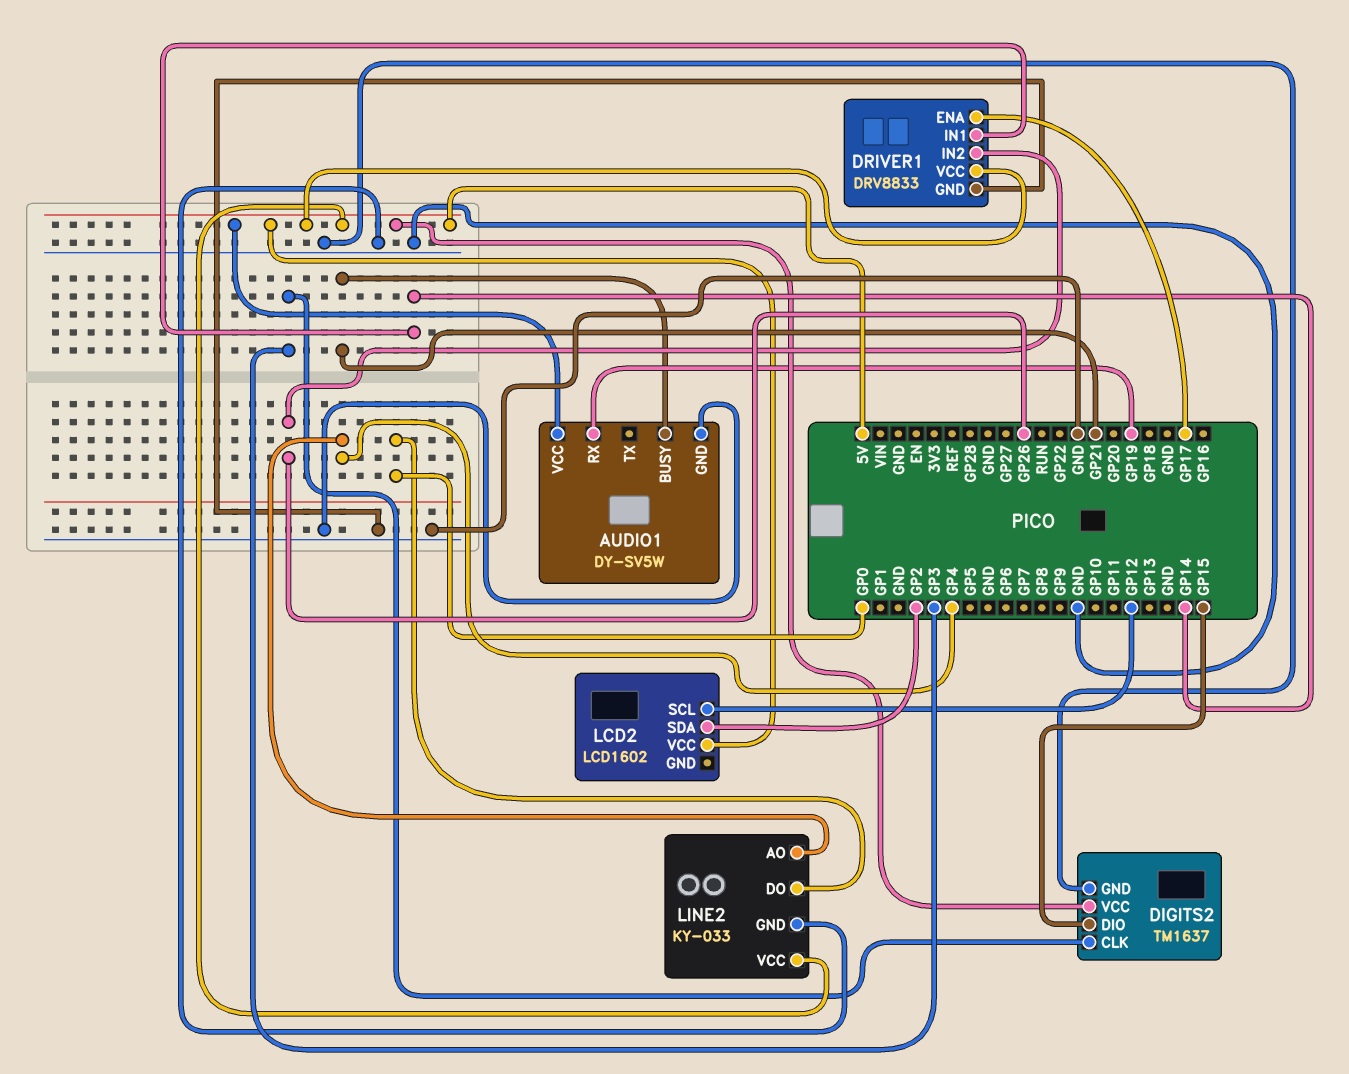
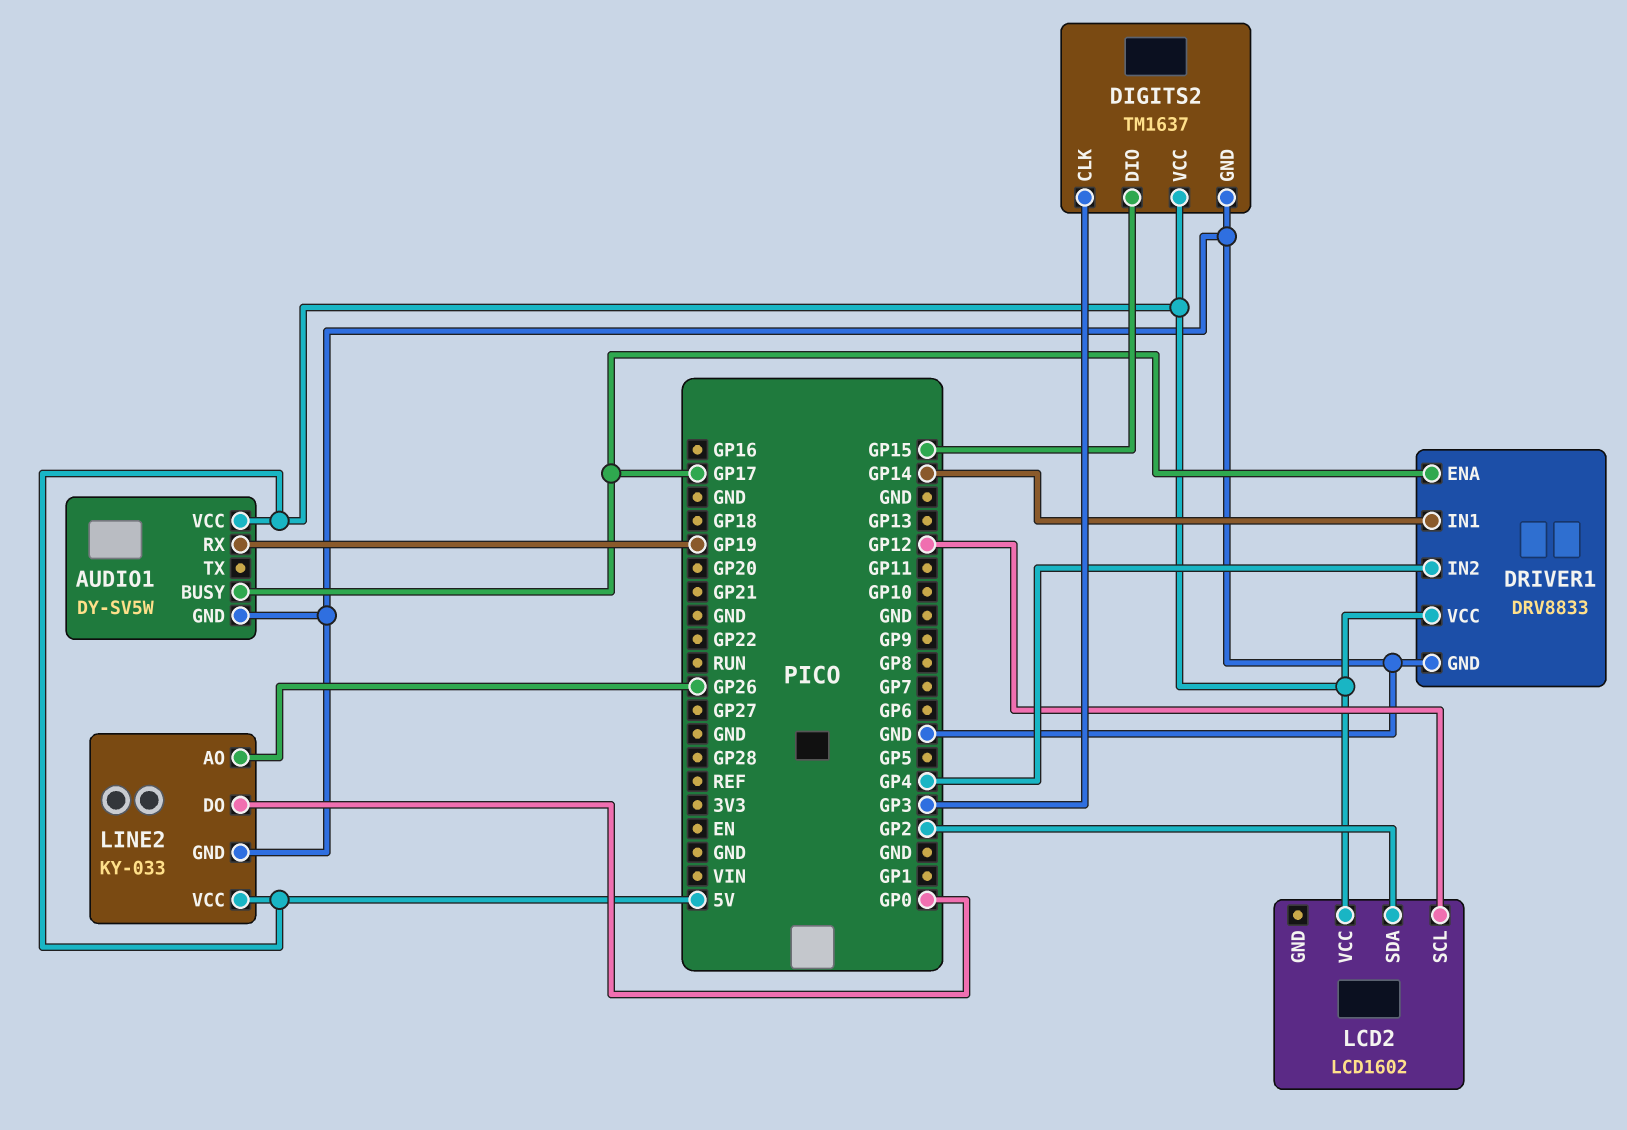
AUDIO1 pin BUSY: GP21 -> GP17
DRIVER1 pin IN2: GP26 -> GP4
LINE2 pin AO: GP4 -> GP26

